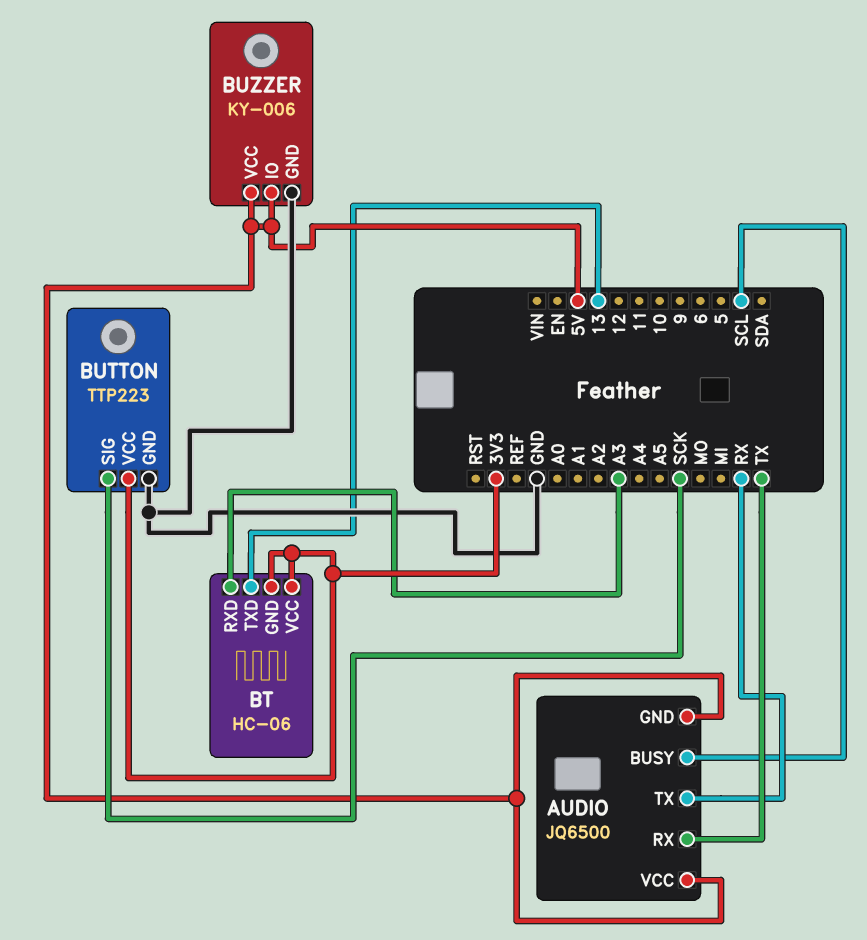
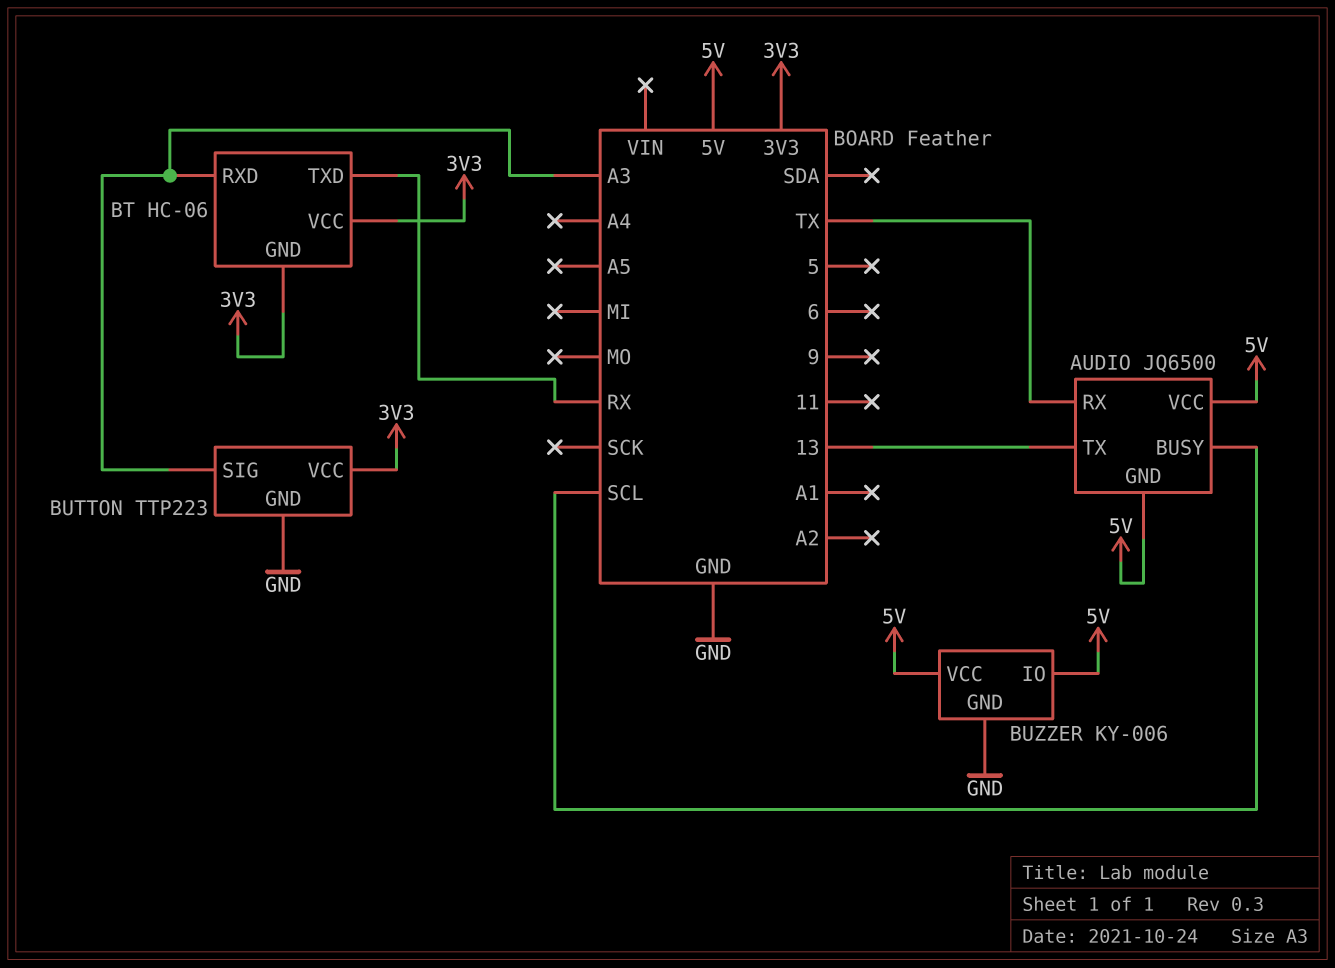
AUDIO pin TX: RX -> 13
BT pin TXD: 13 -> RX
BUTTON pin SIG: SCK -> A3

